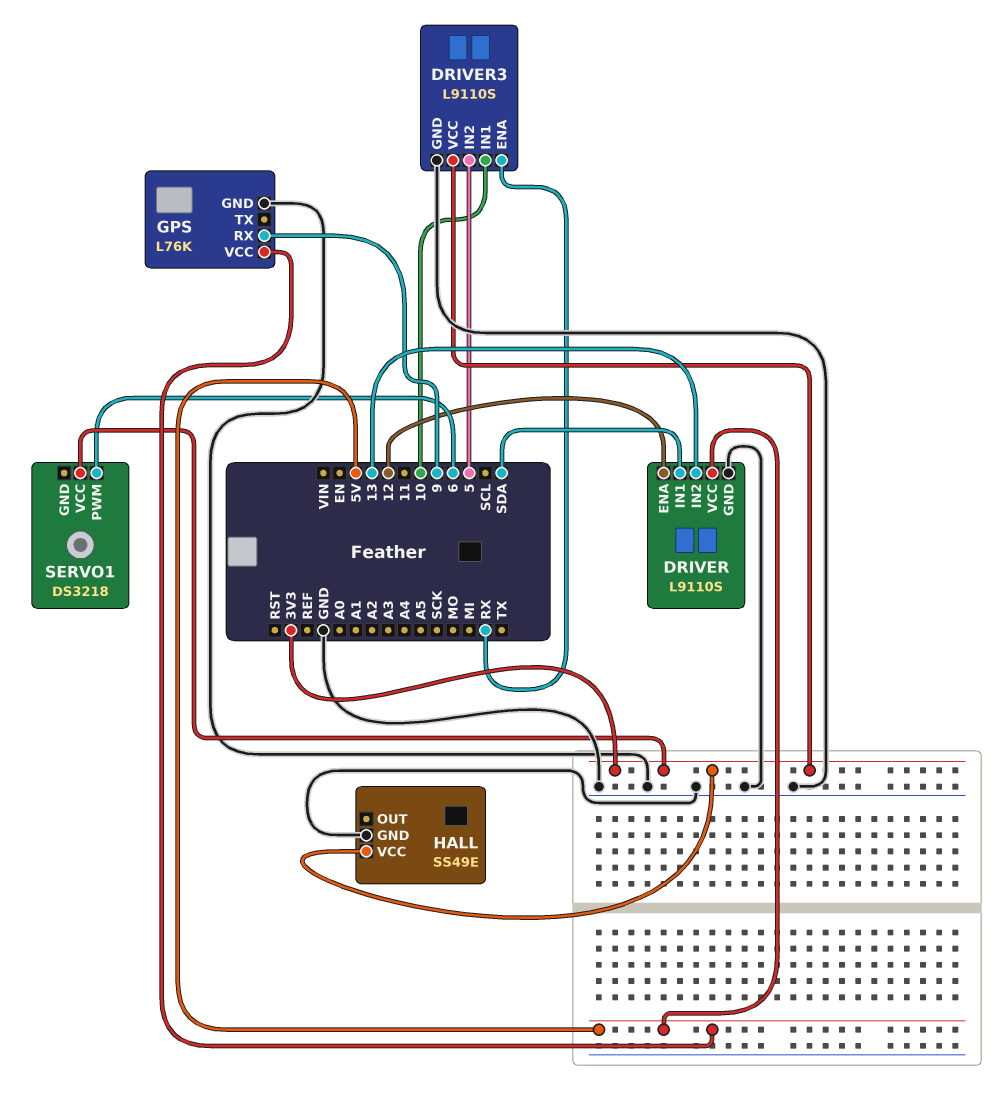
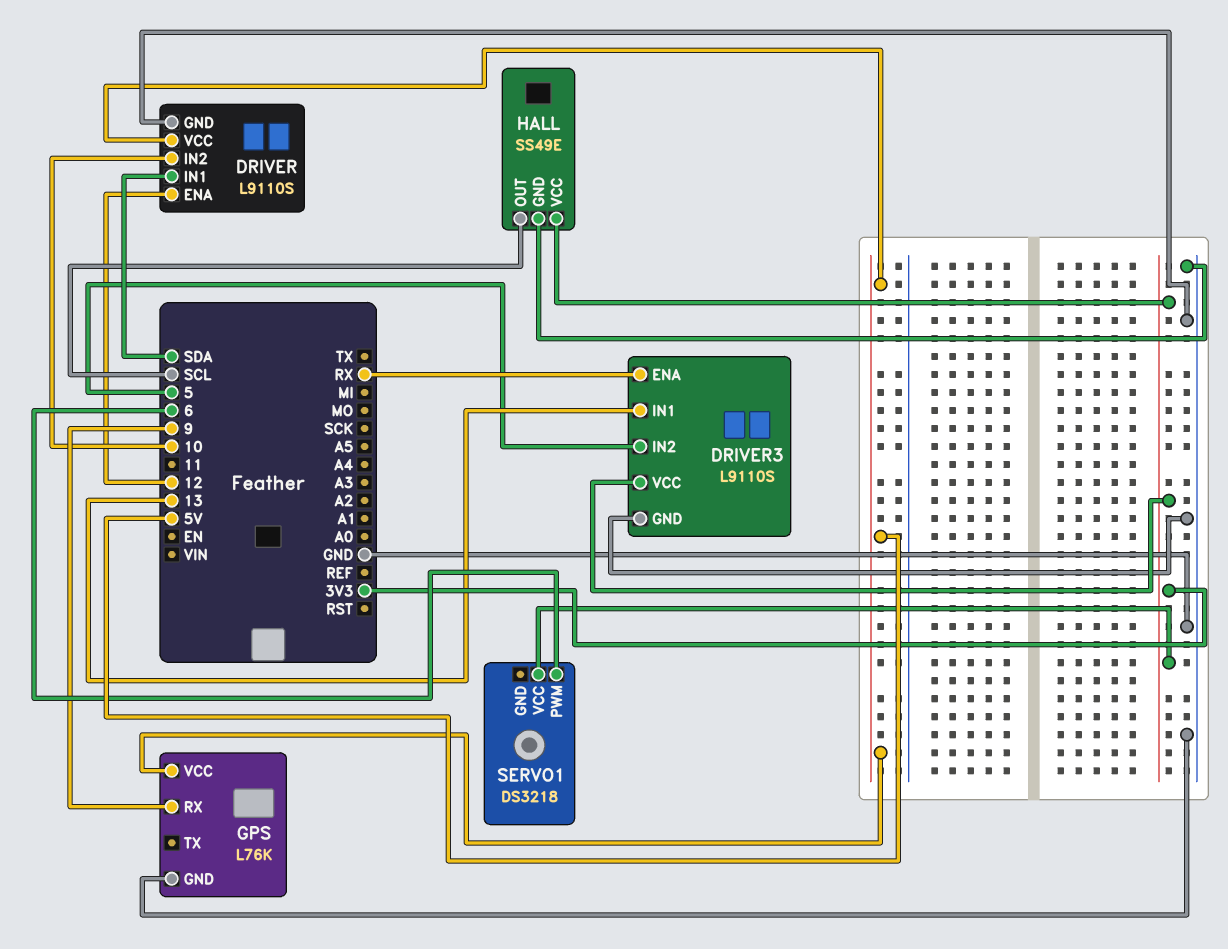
DRIVER pin IN2: 13 -> 10
DRIVER3 pin IN1: 10 -> 13
HALL pin OUT: none -> SCL

